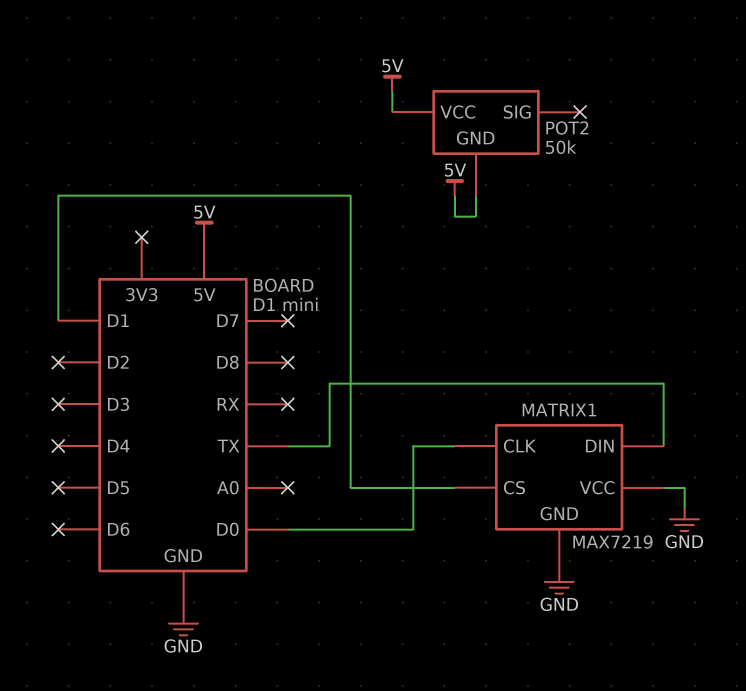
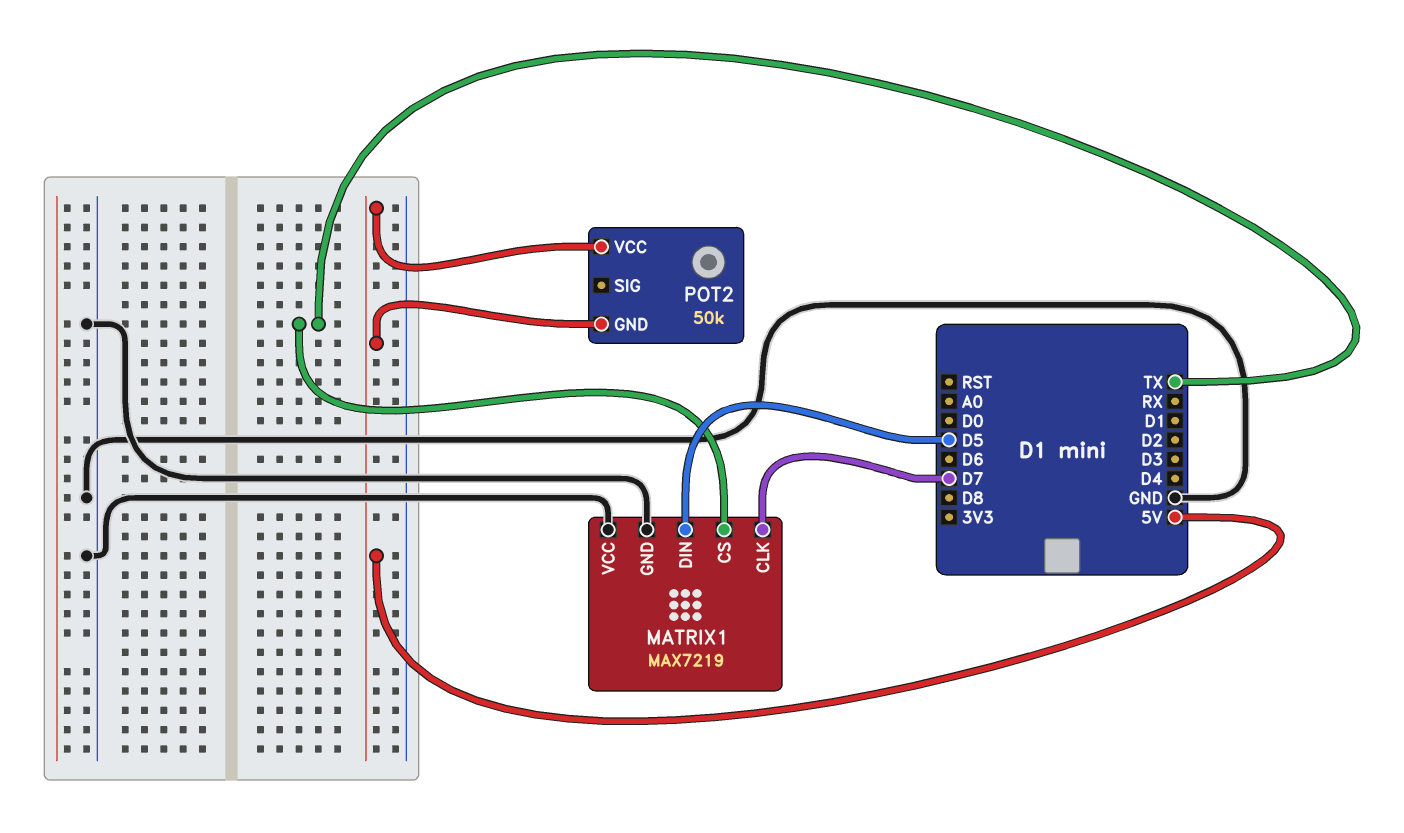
MATRIX1 pin CLK: D0 -> D7
MATRIX1 pin CS: D1 -> TX
MATRIX1 pin DIN: TX -> D5

